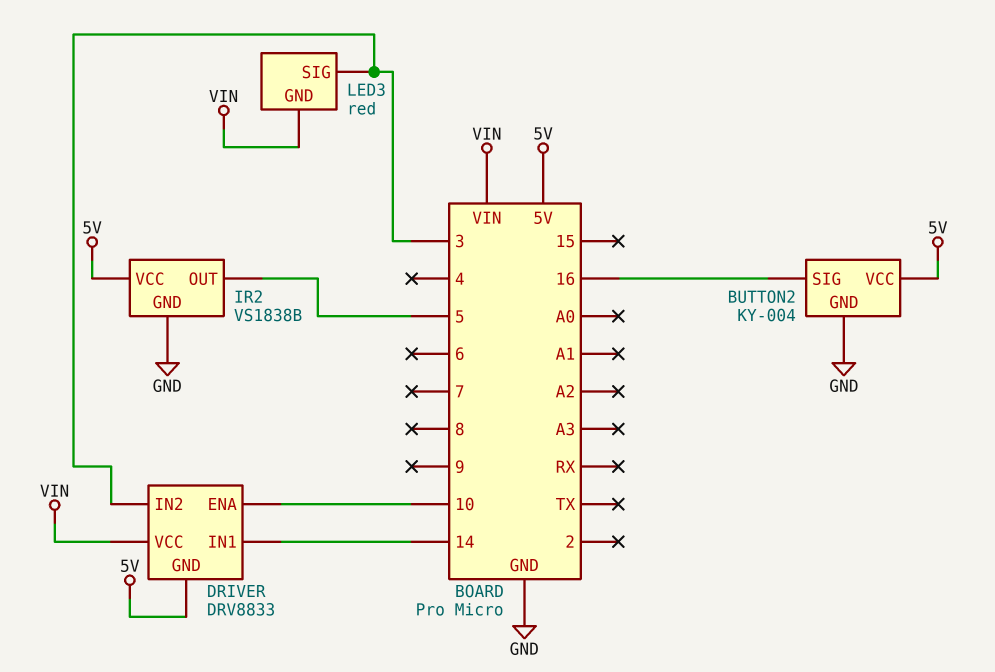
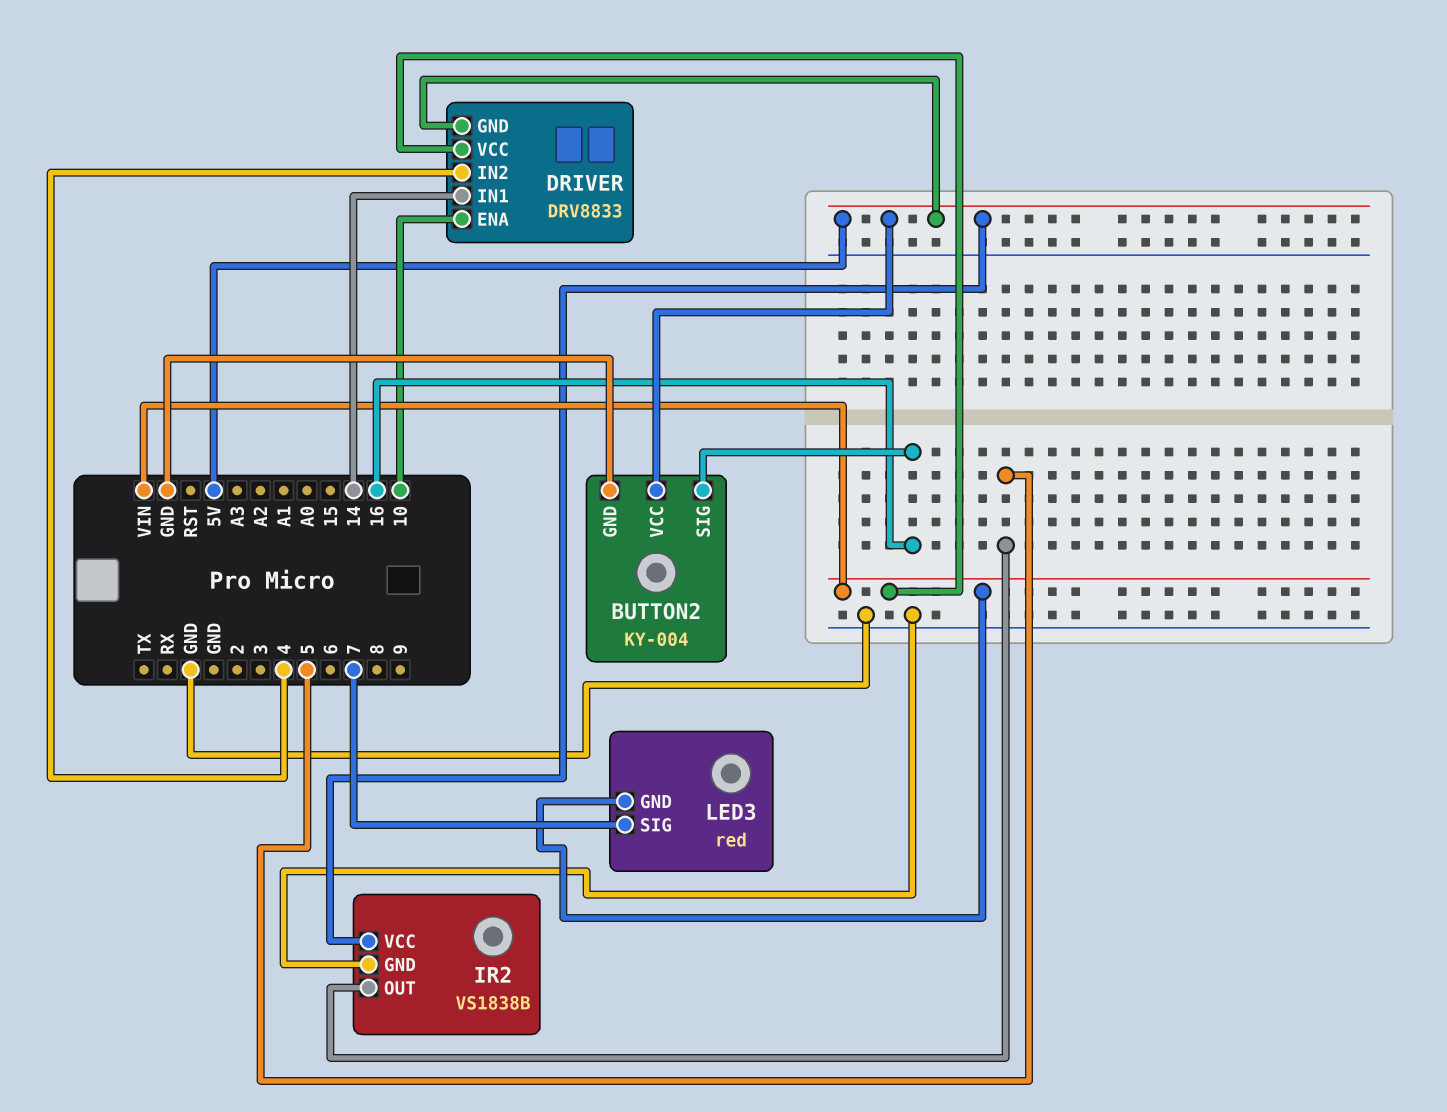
DRIVER pin IN2: 3 -> 4
LED3 pin SIG: 3 -> 7

